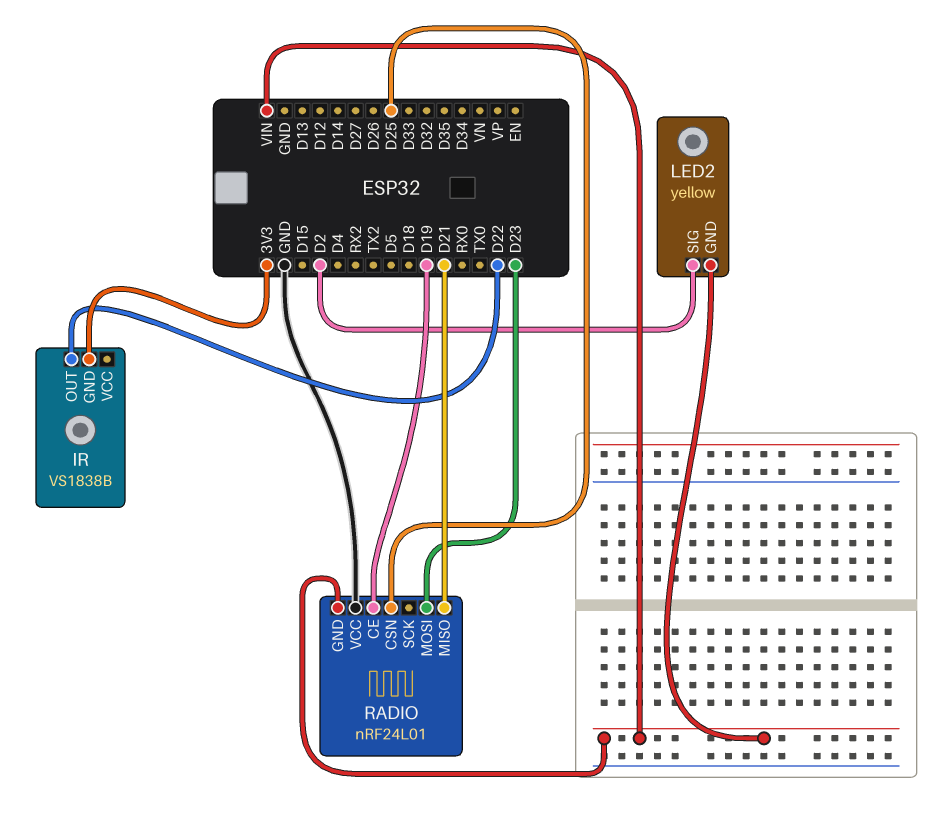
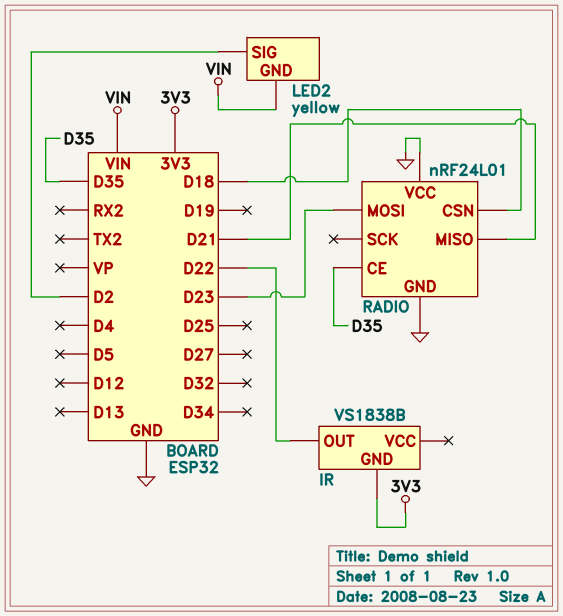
RADIO pin CE: D19 -> D35
RADIO pin CSN: D25 -> D18
RADIO pin GND: VIN -> GND

